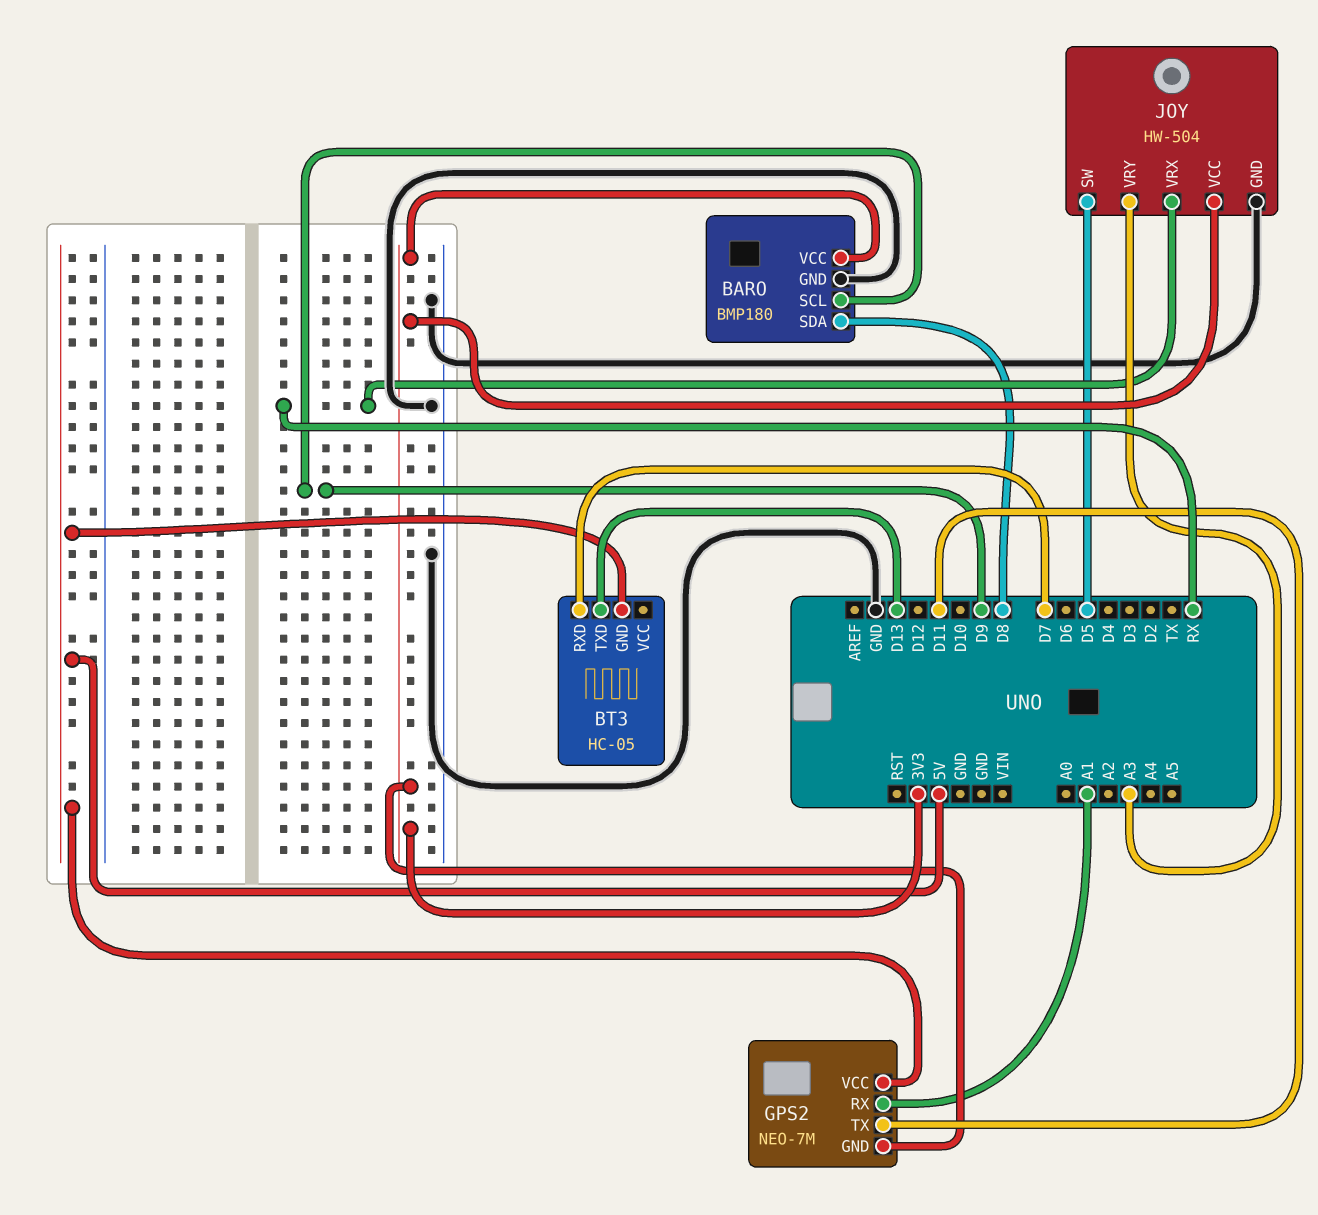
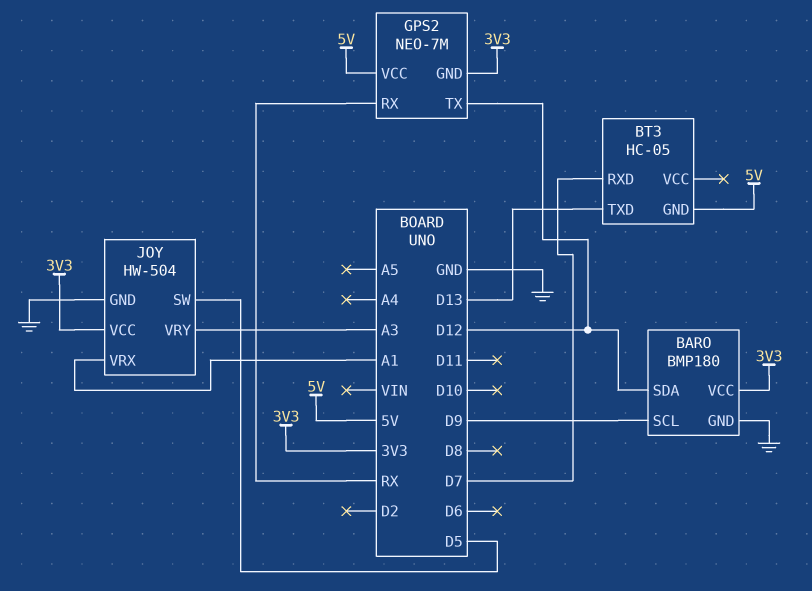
BARO pin SDA: D8 -> D12
GPS2 pin RX: A1 -> RX
GPS2 pin TX: D11 -> D12
JOY pin VRX: RX -> A1

